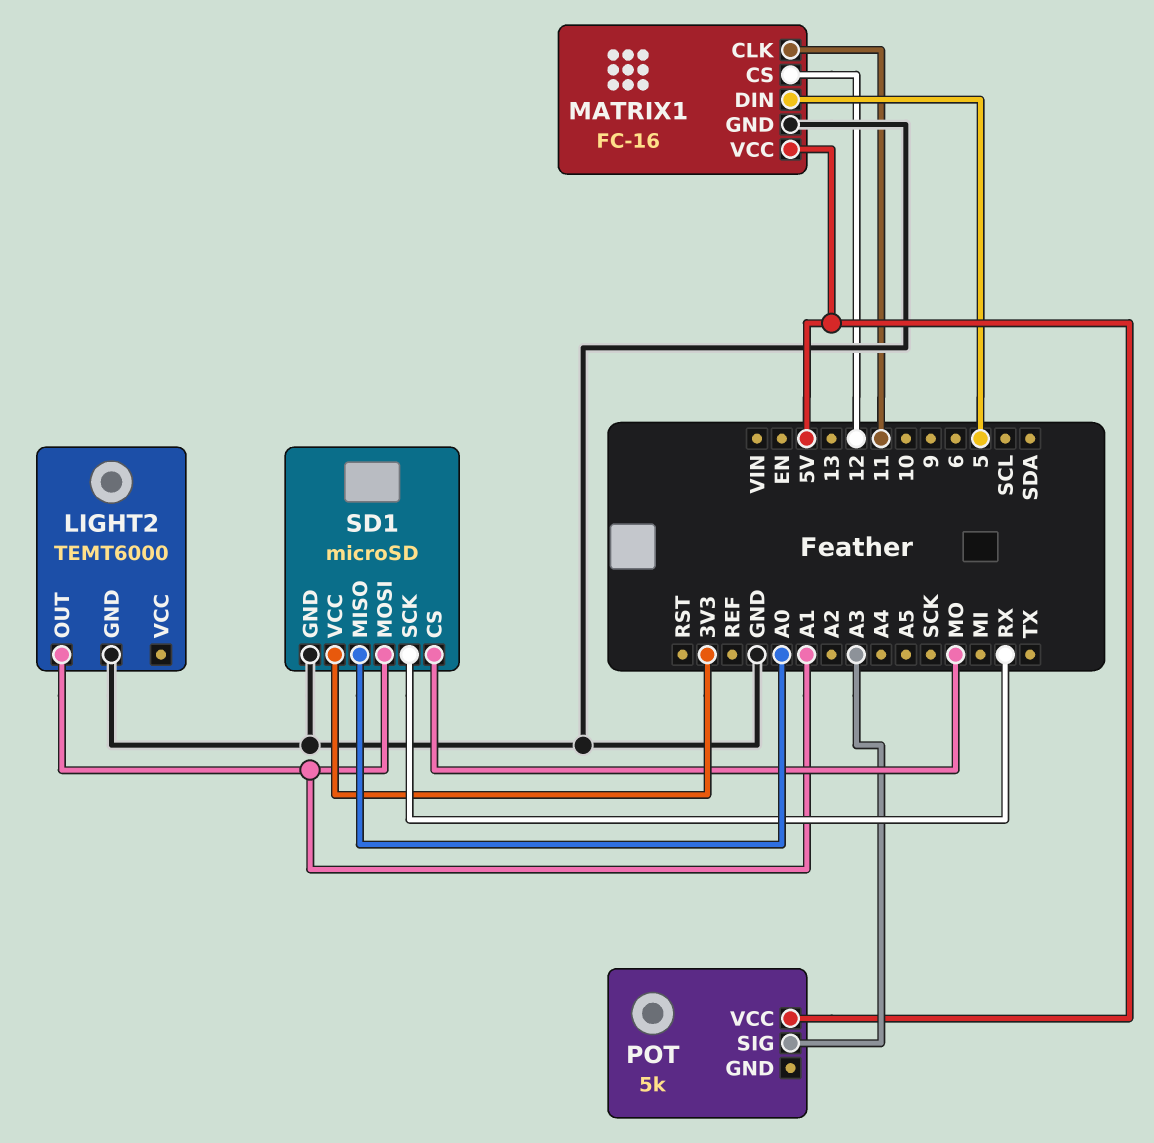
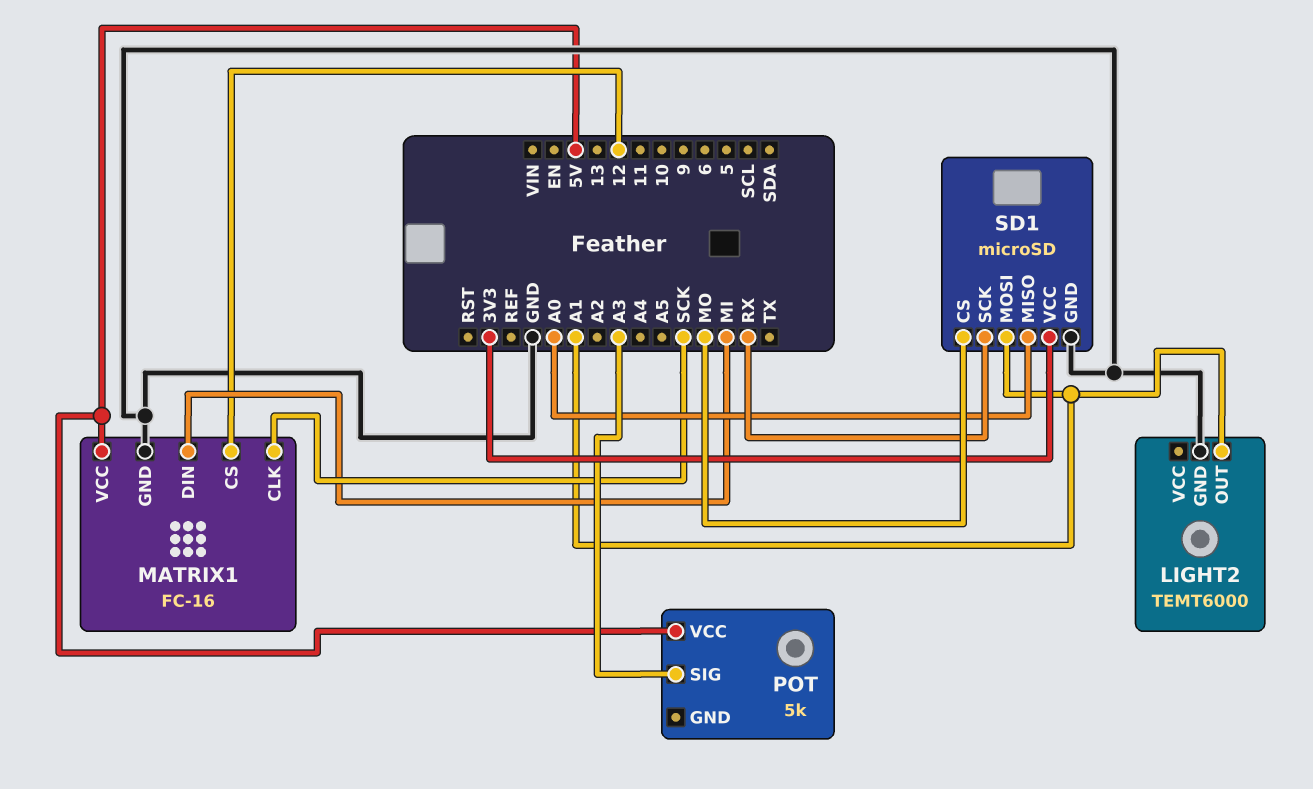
MATRIX1 pin CLK: 11 -> SCK
MATRIX1 pin DIN: 5 -> MI

